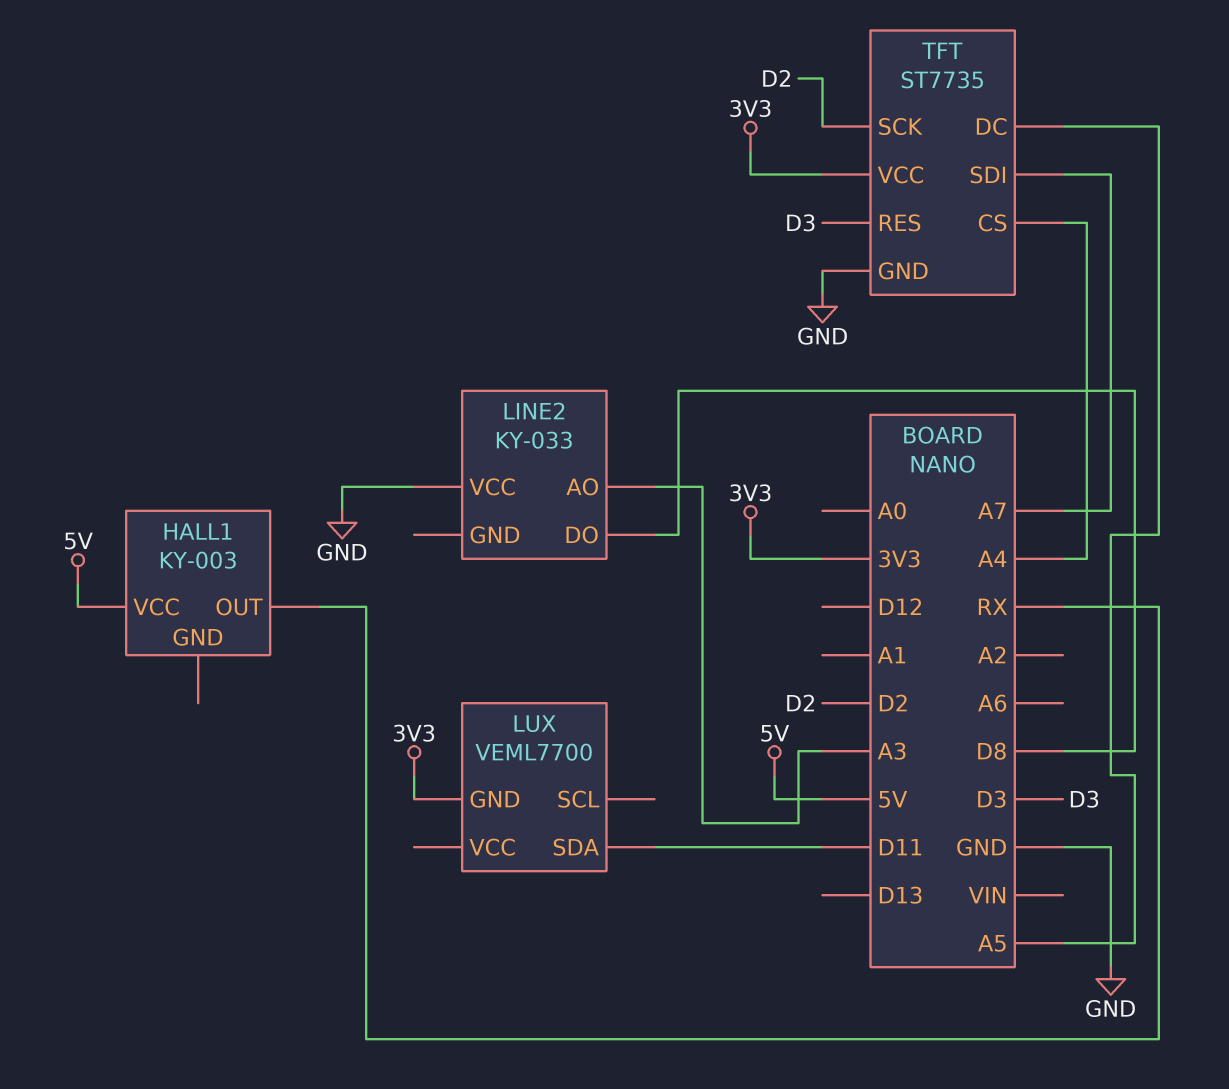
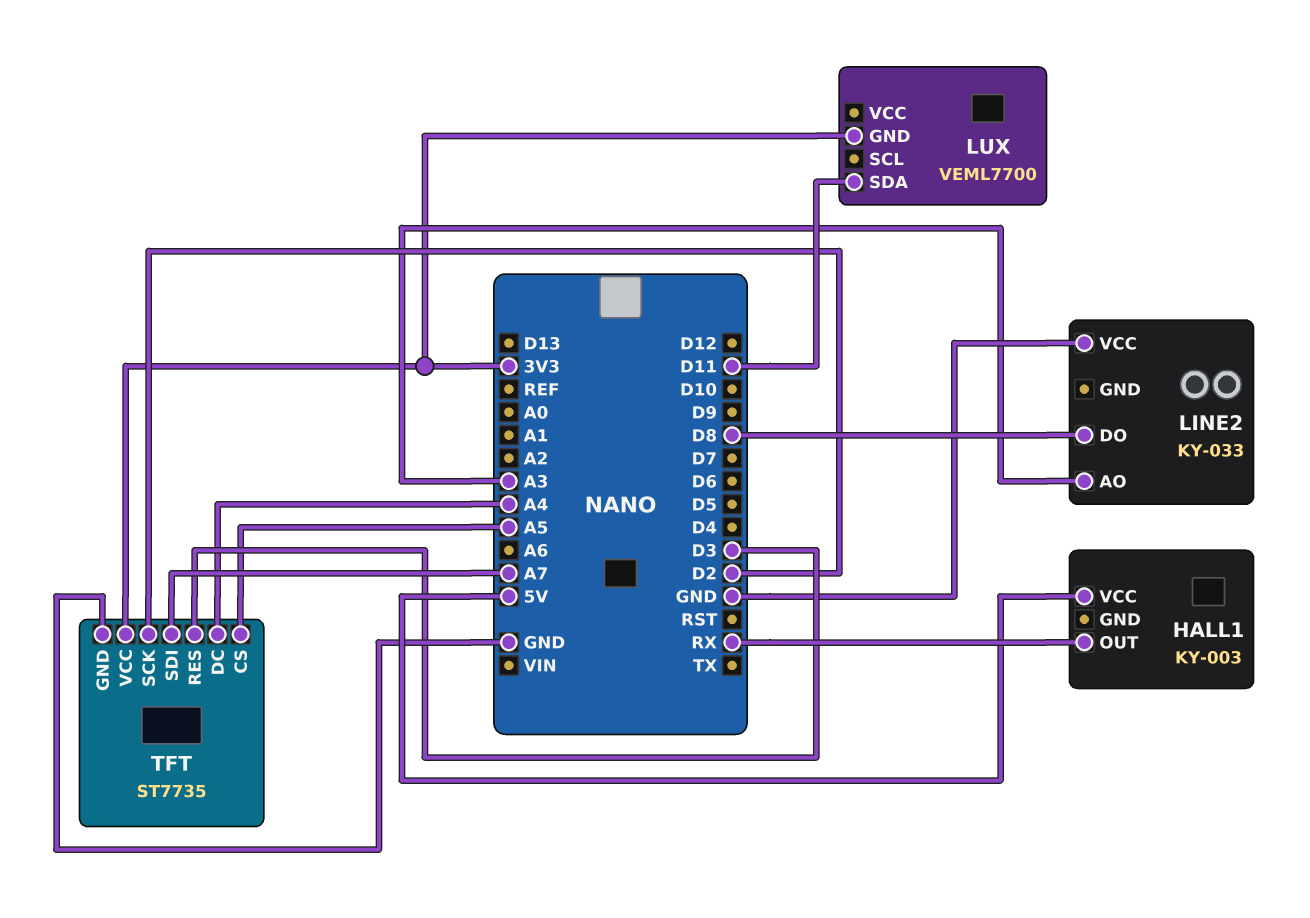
TFT pin CS: A4 -> A5
TFT pin DC: A5 -> A4

